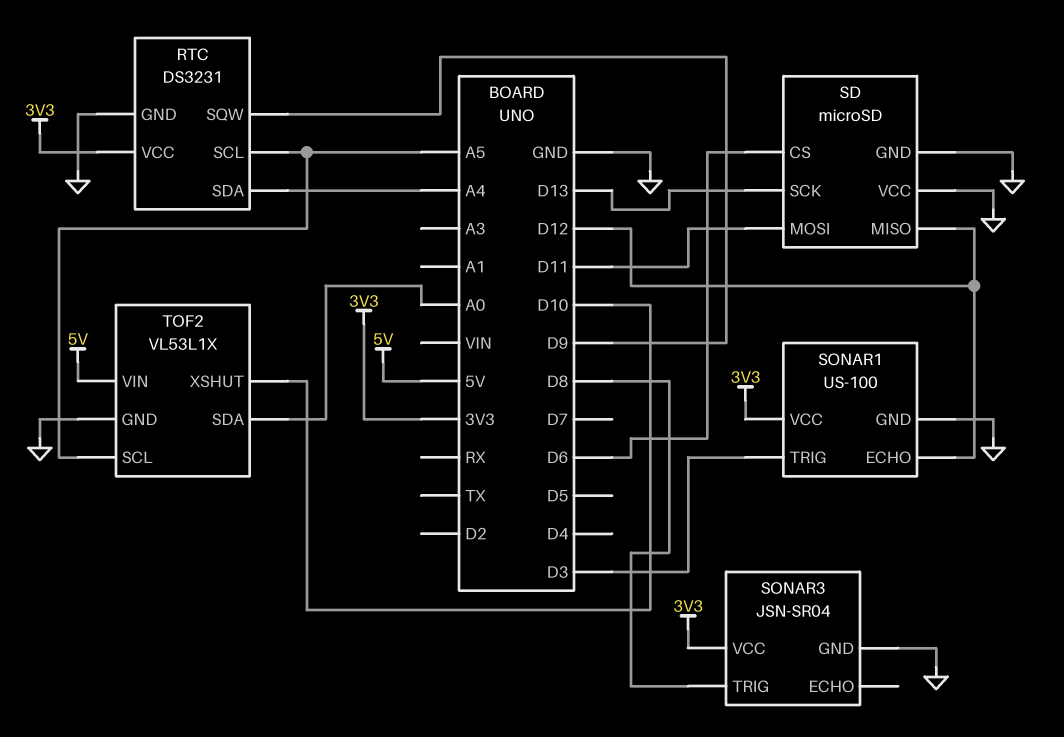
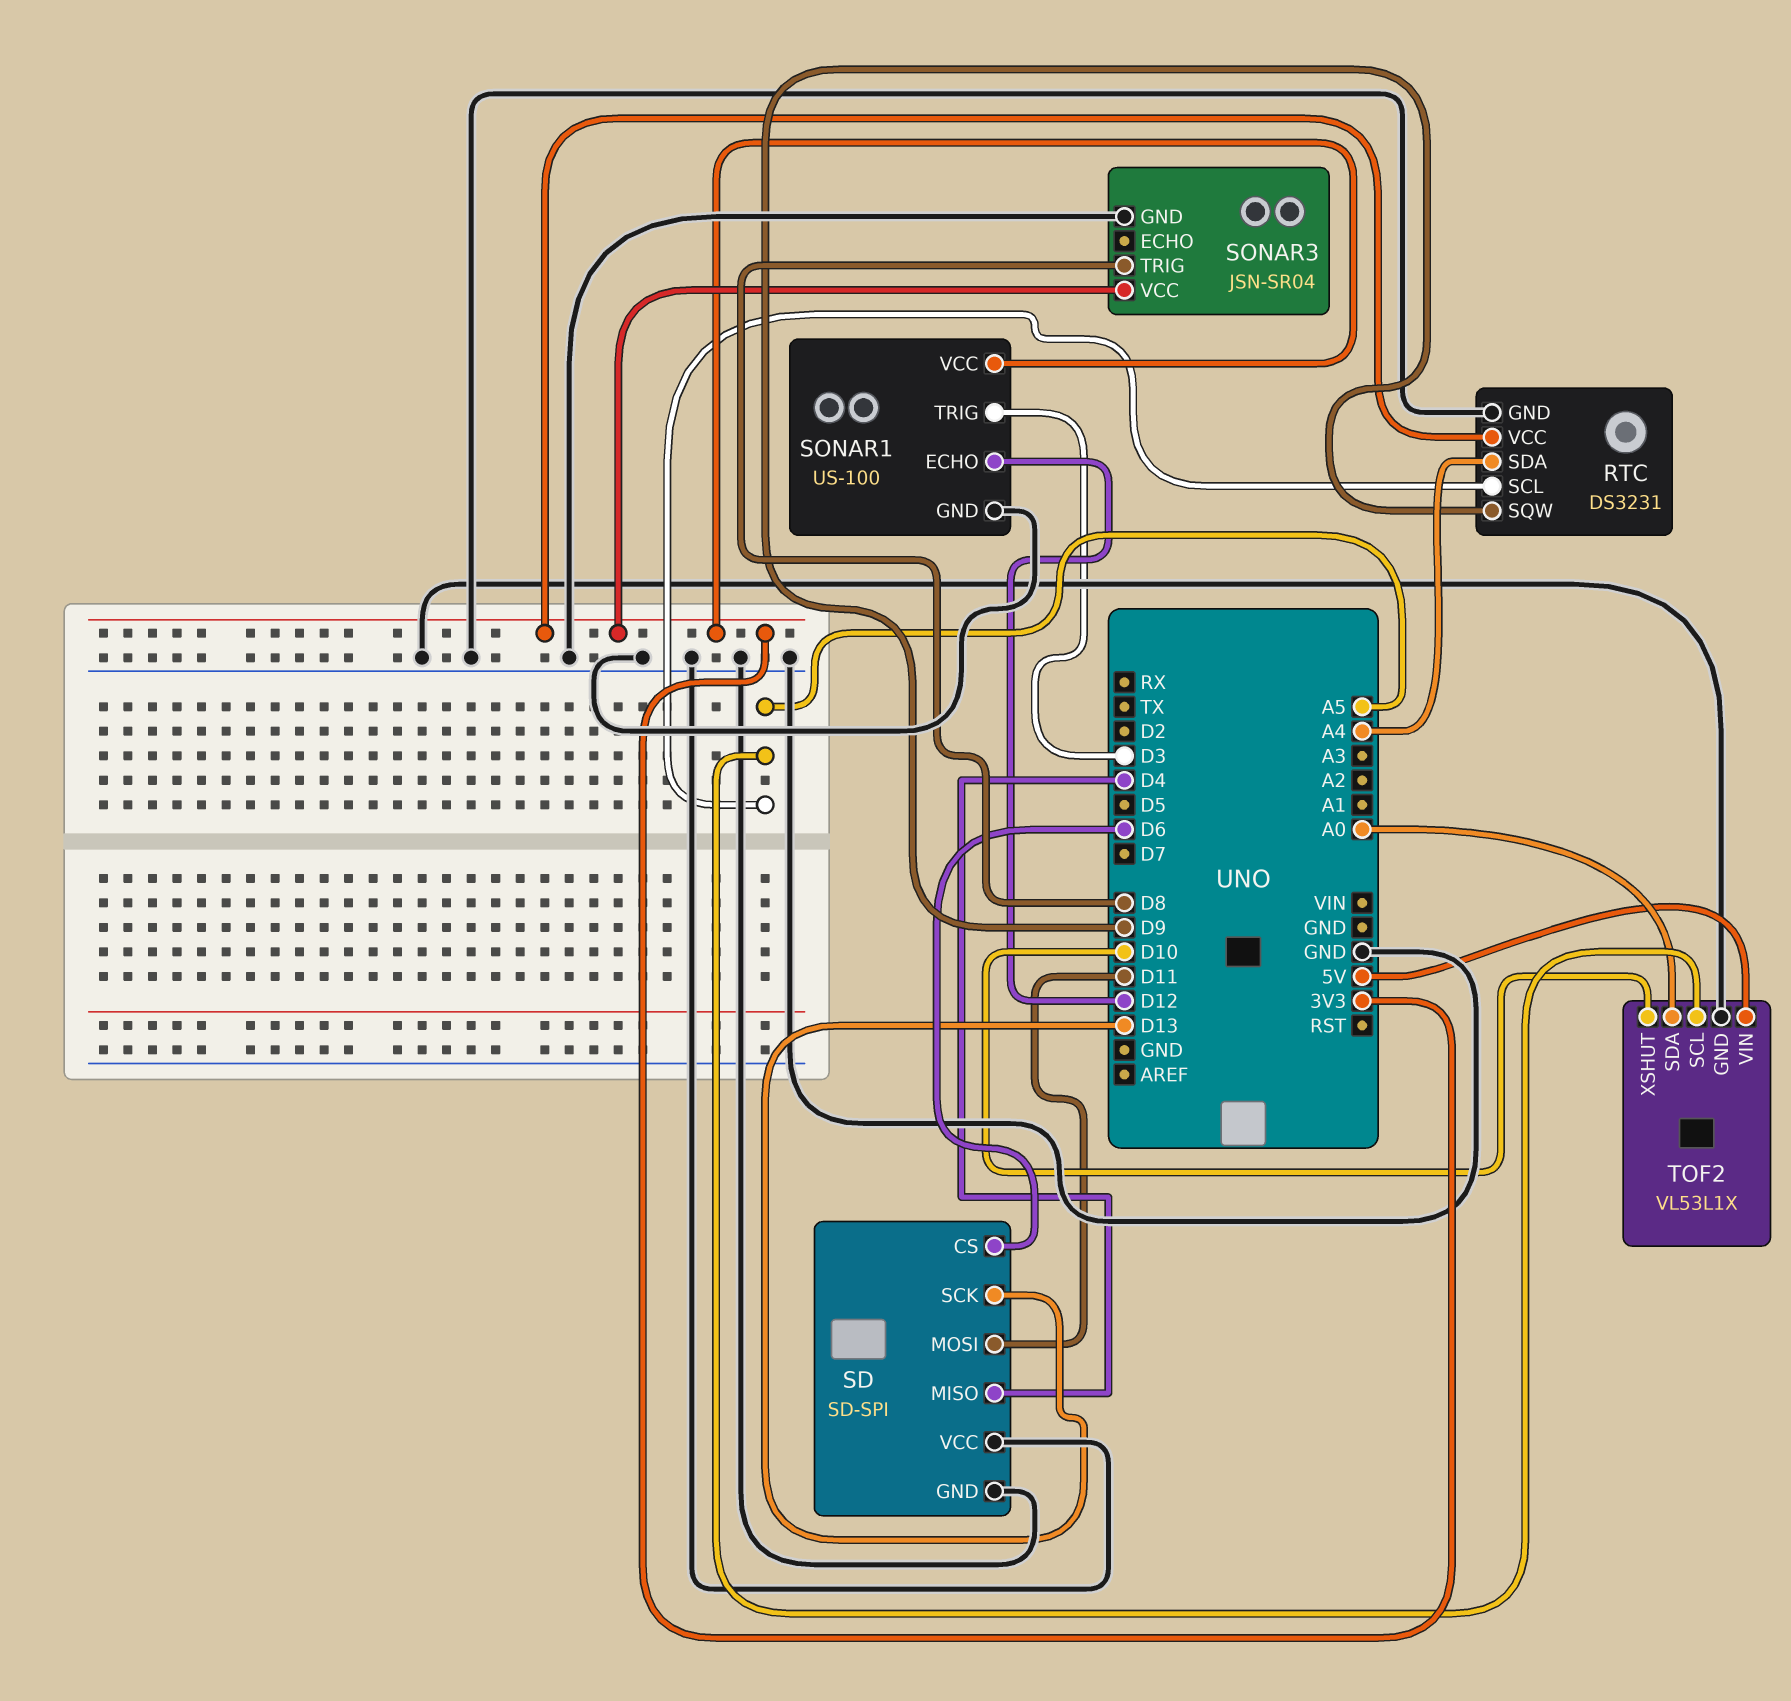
SD: microSD -> SD-SPI
SD pin MISO: D12 -> D4

